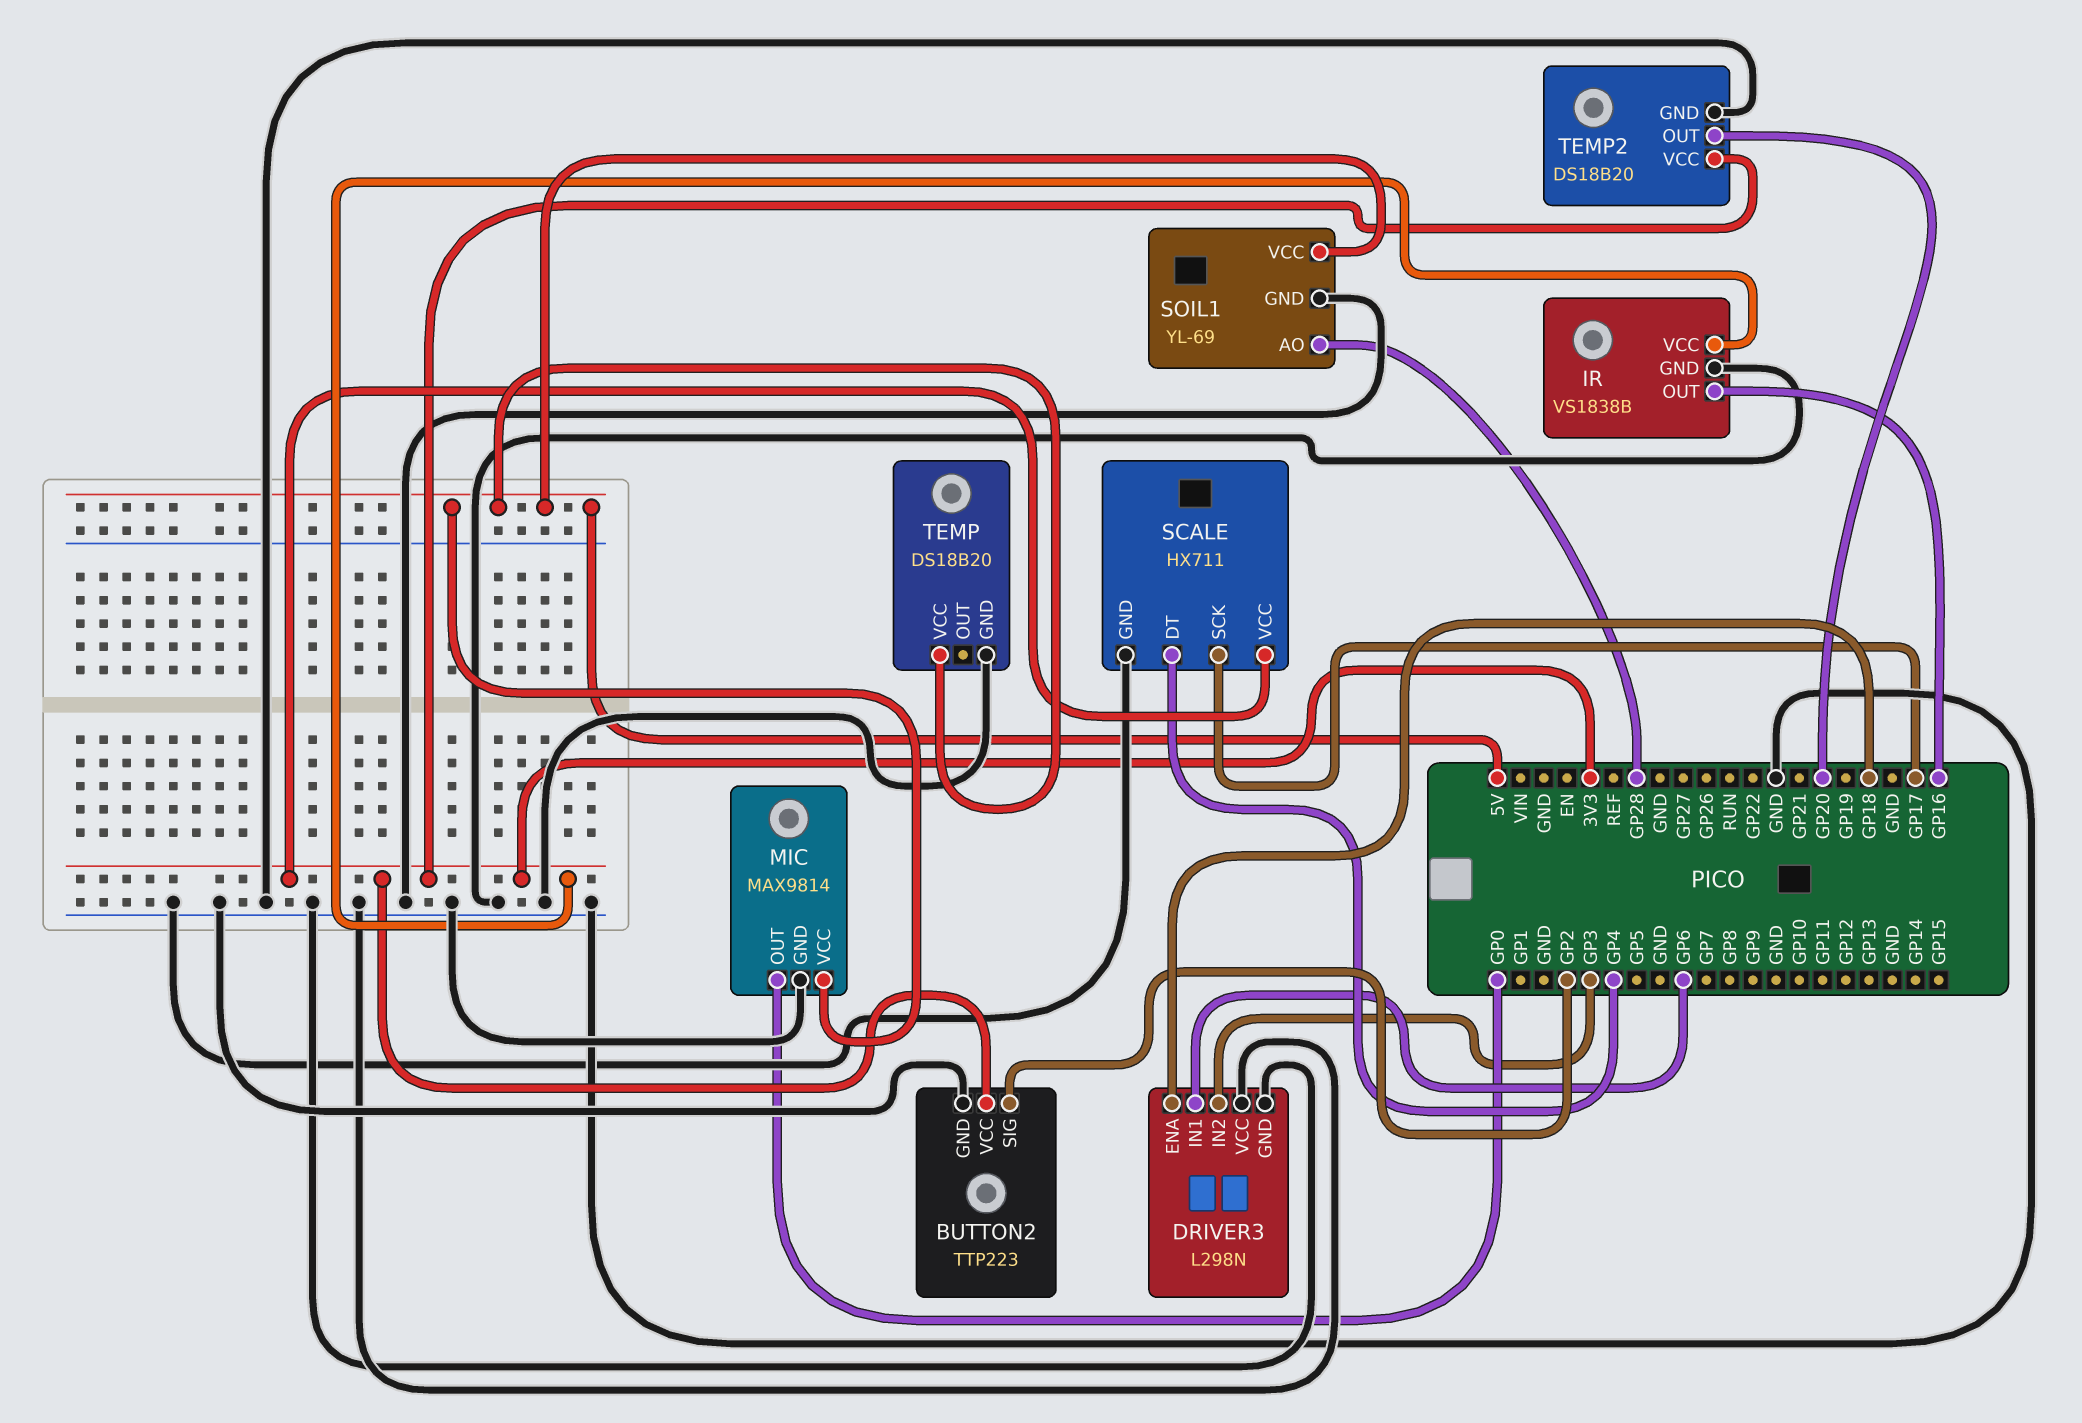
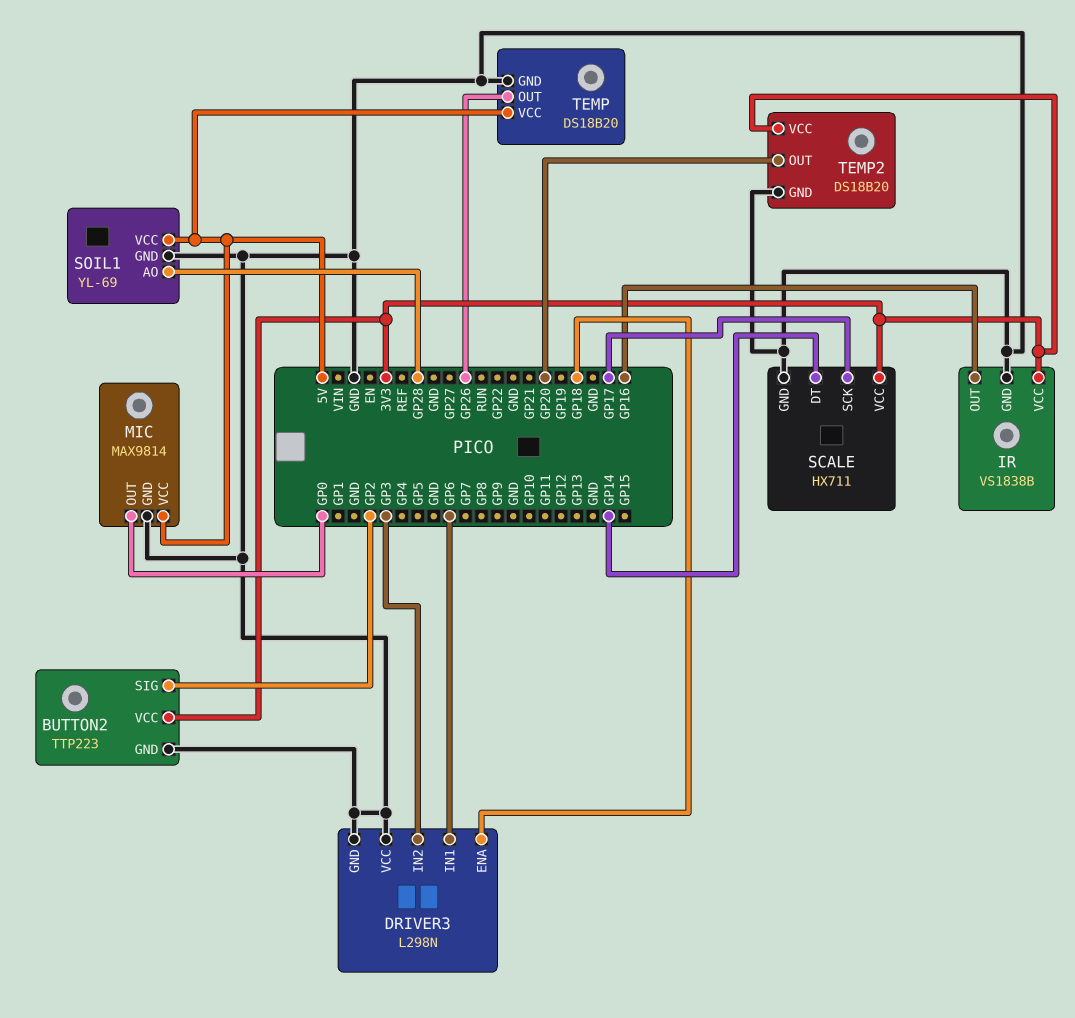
SCALE pin DT: GP4 -> GP14
TEMP pin OUT: none -> GP26

